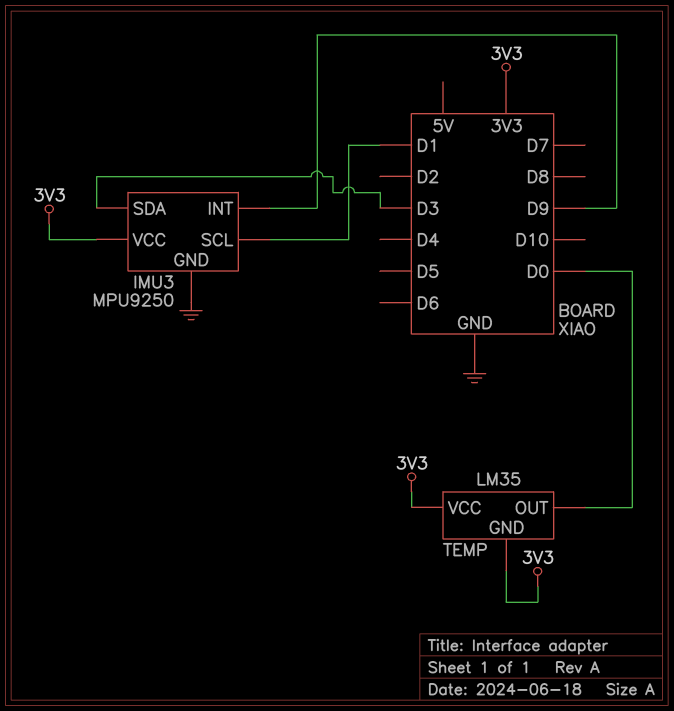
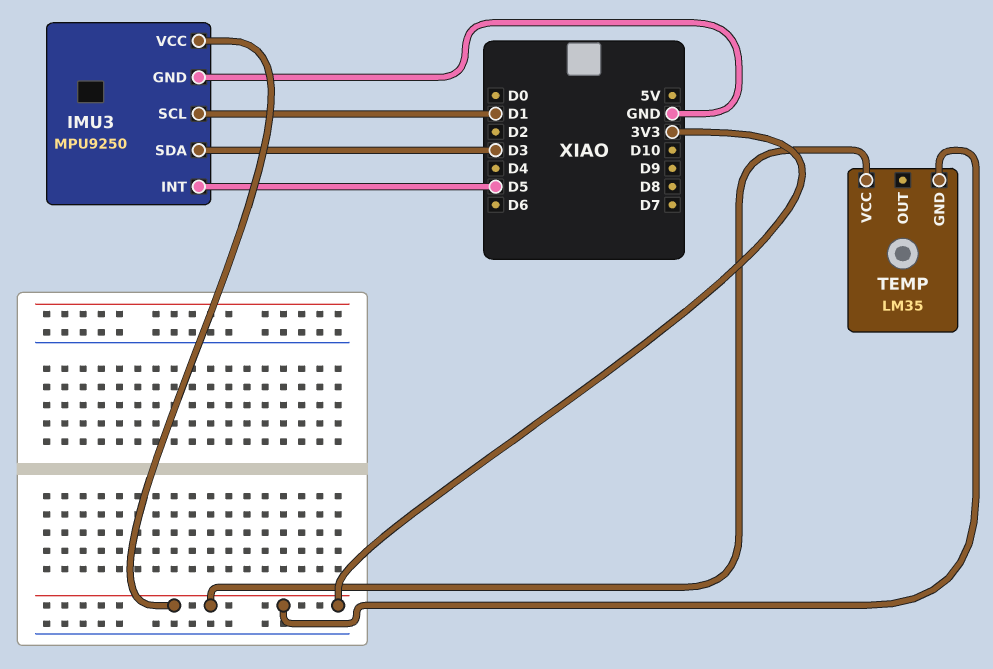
IMU3 pin INT: D9 -> D5
TEMP pin OUT: D0 -> none

